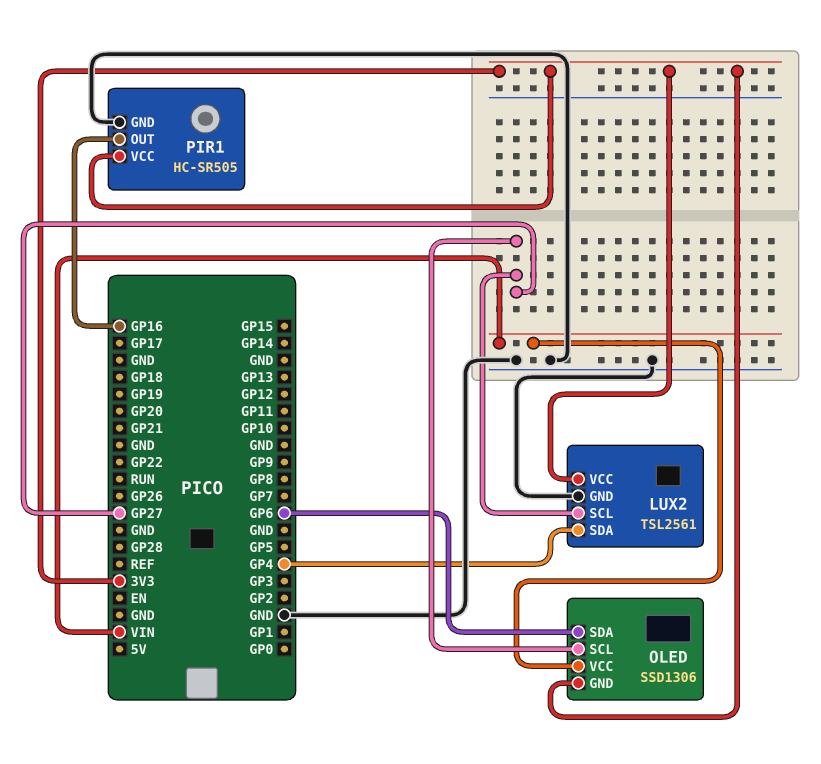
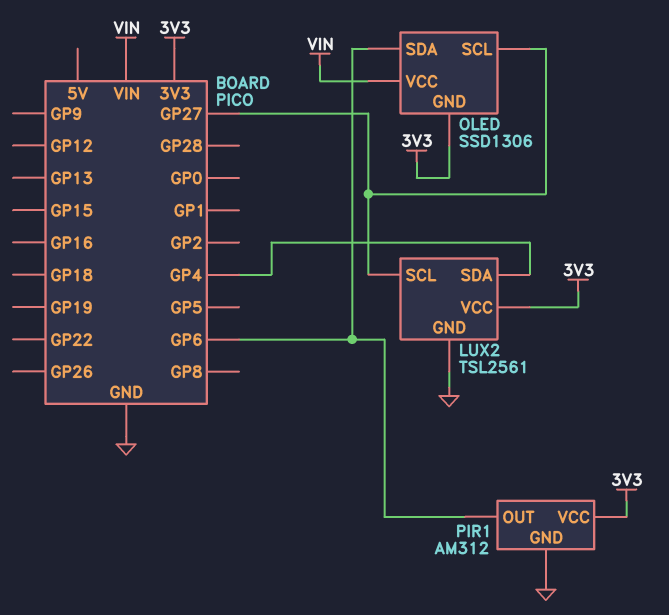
PIR1: HC-SR505 -> AM312
PIR1 pin OUT: GP16 -> GP6

